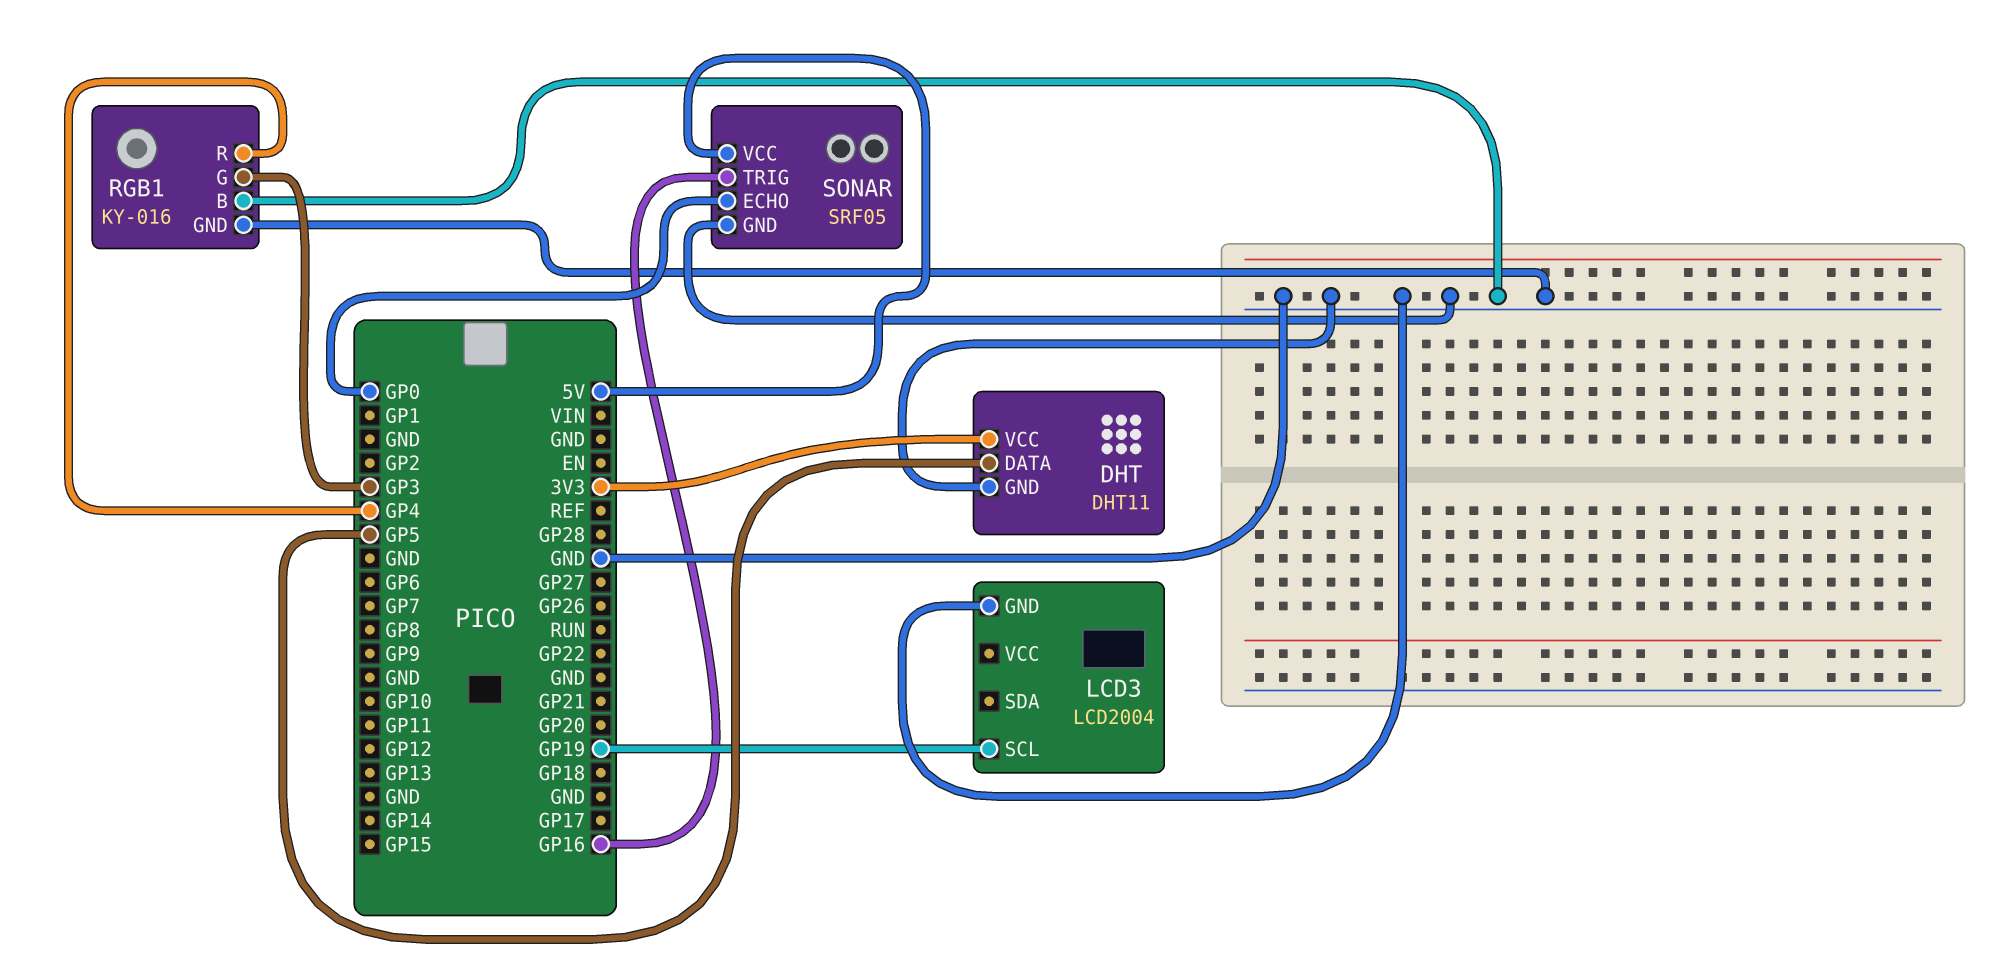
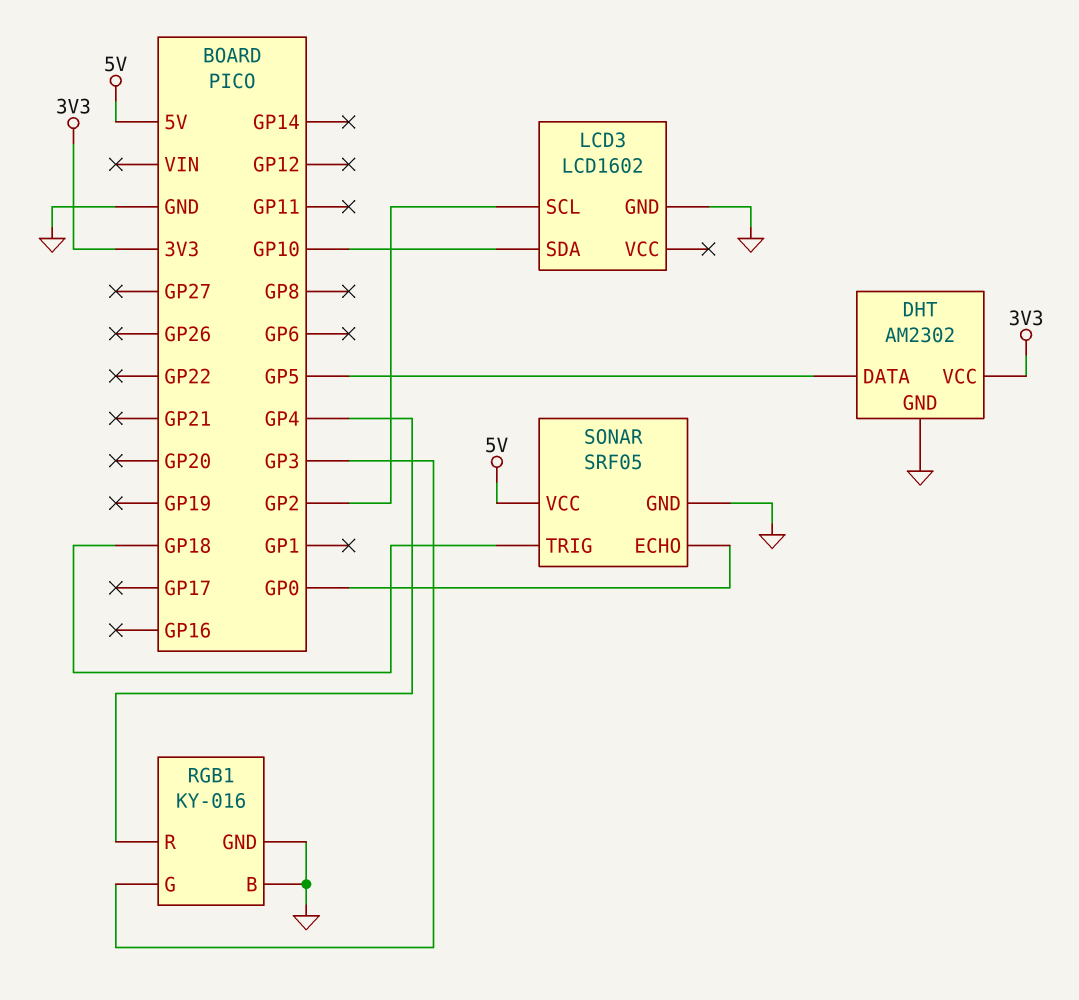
DHT: DHT11 -> AM2302
LCD3: LCD2004 -> LCD1602
LCD3 pin SCL: GP19 -> GP2
LCD3 pin SDA: none -> GP10
SONAR pin TRIG: GP16 -> GP18

